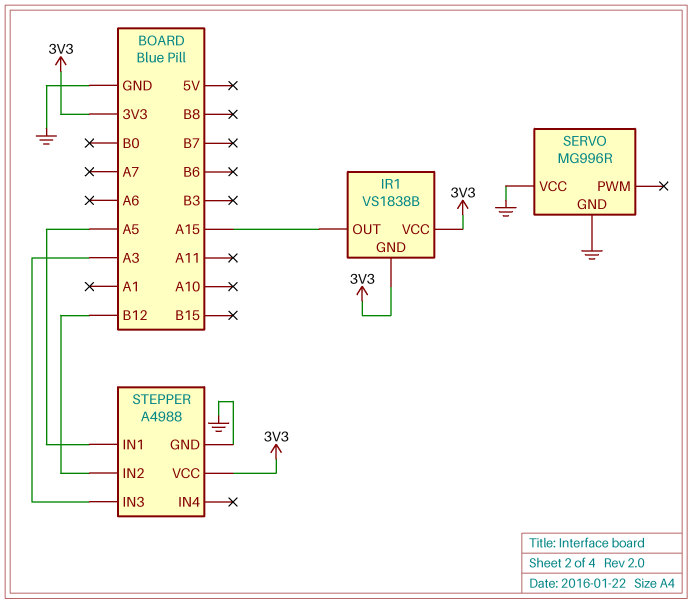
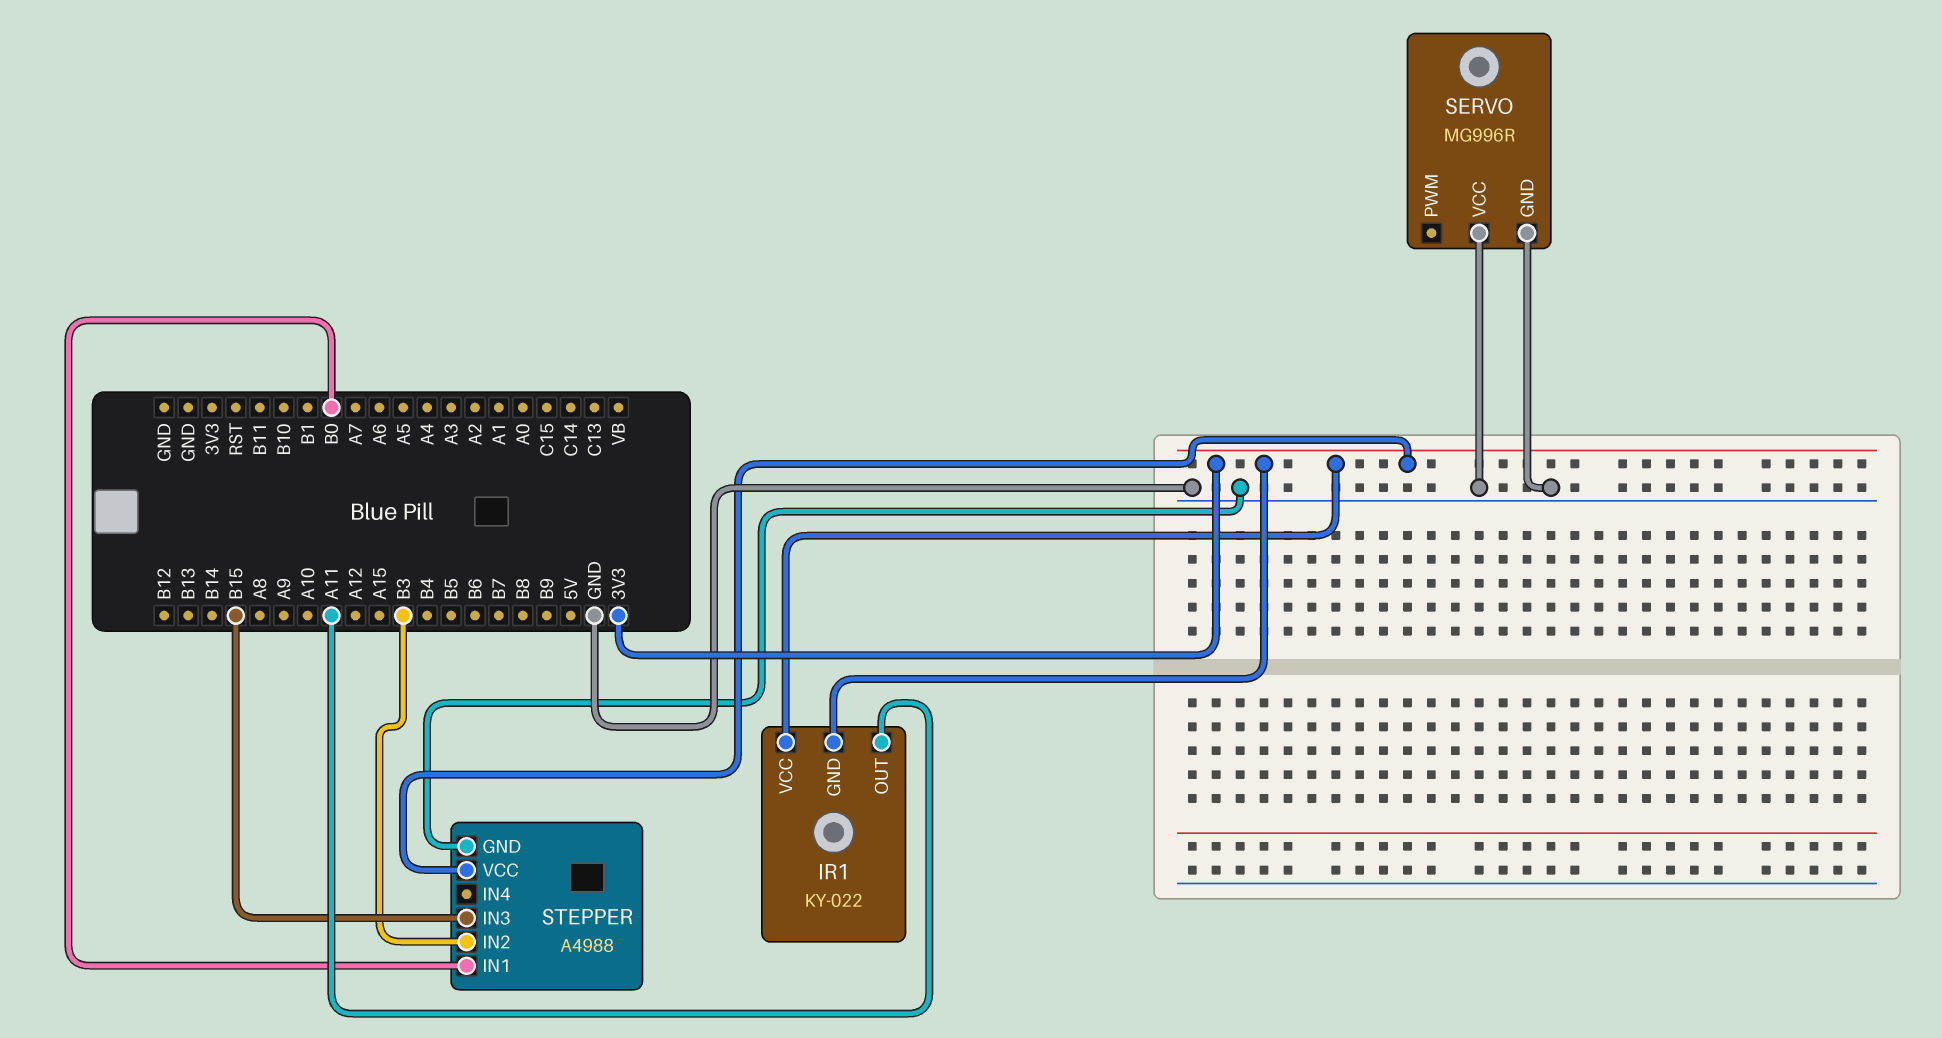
IR1: VS1838B -> KY-022
IR1 pin OUT: A15 -> A11
STEPPER pin IN1: A5 -> B0
STEPPER pin IN2: B12 -> B3
STEPPER pin IN3: A3 -> B15

